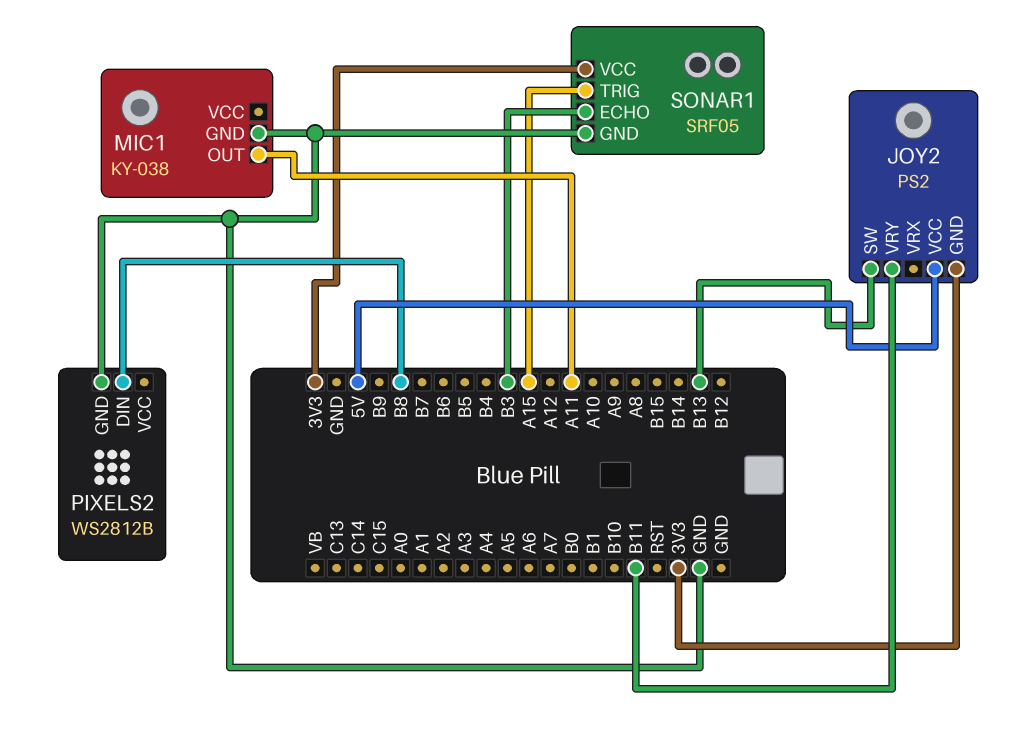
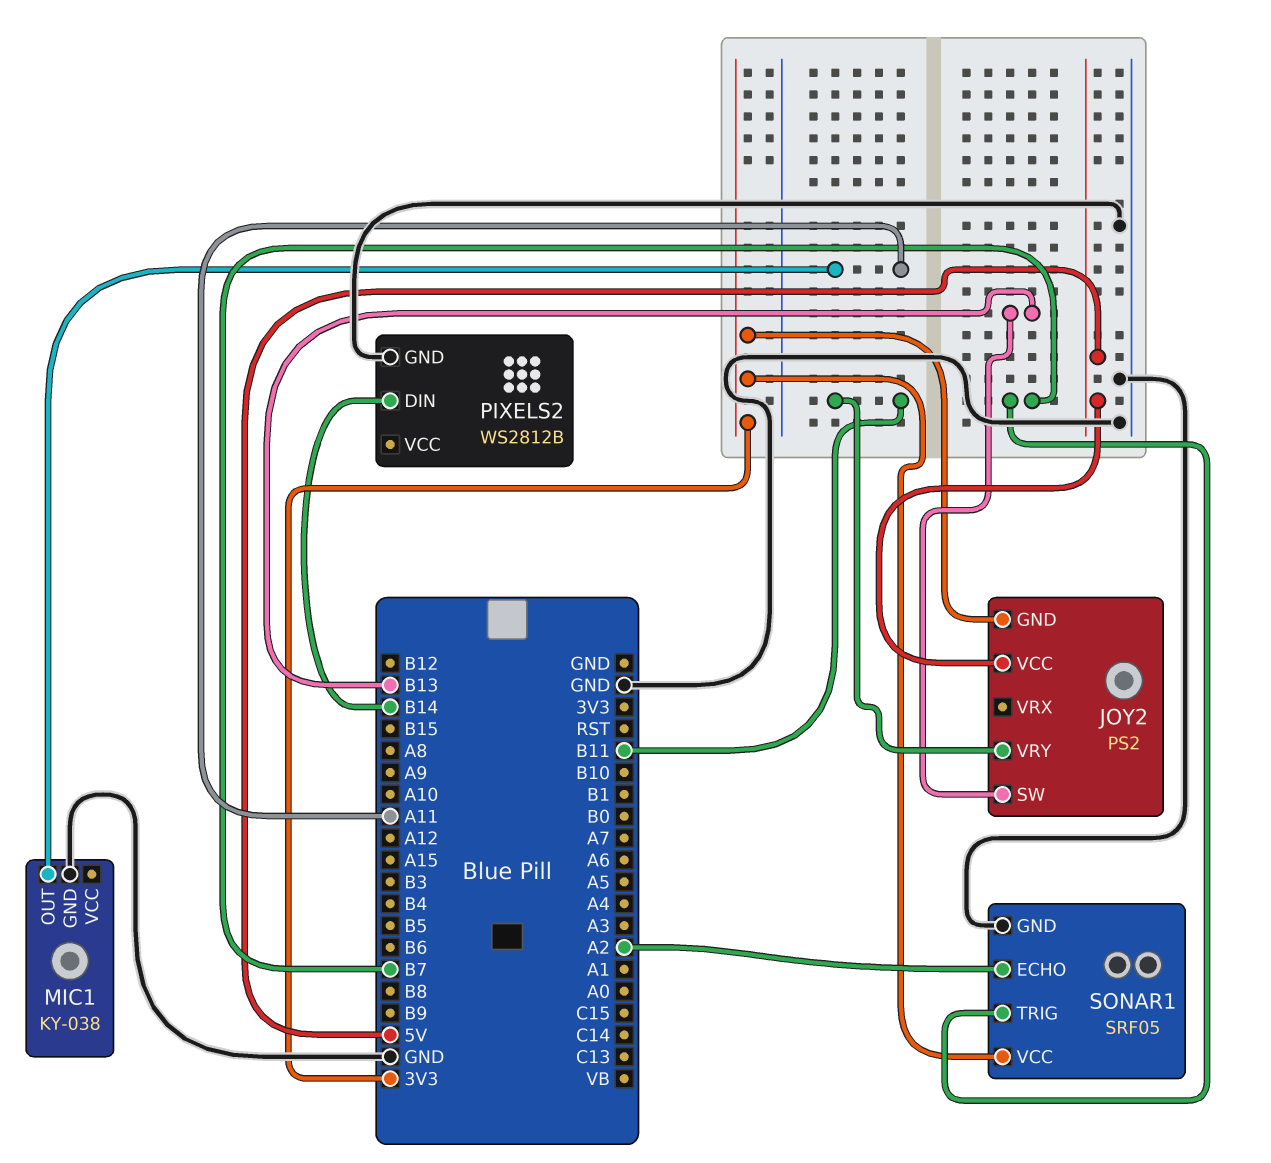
PIXELS2 pin DIN: B8 -> B14
SONAR1 pin ECHO: B3 -> A2
SONAR1 pin TRIG: A15 -> B7

